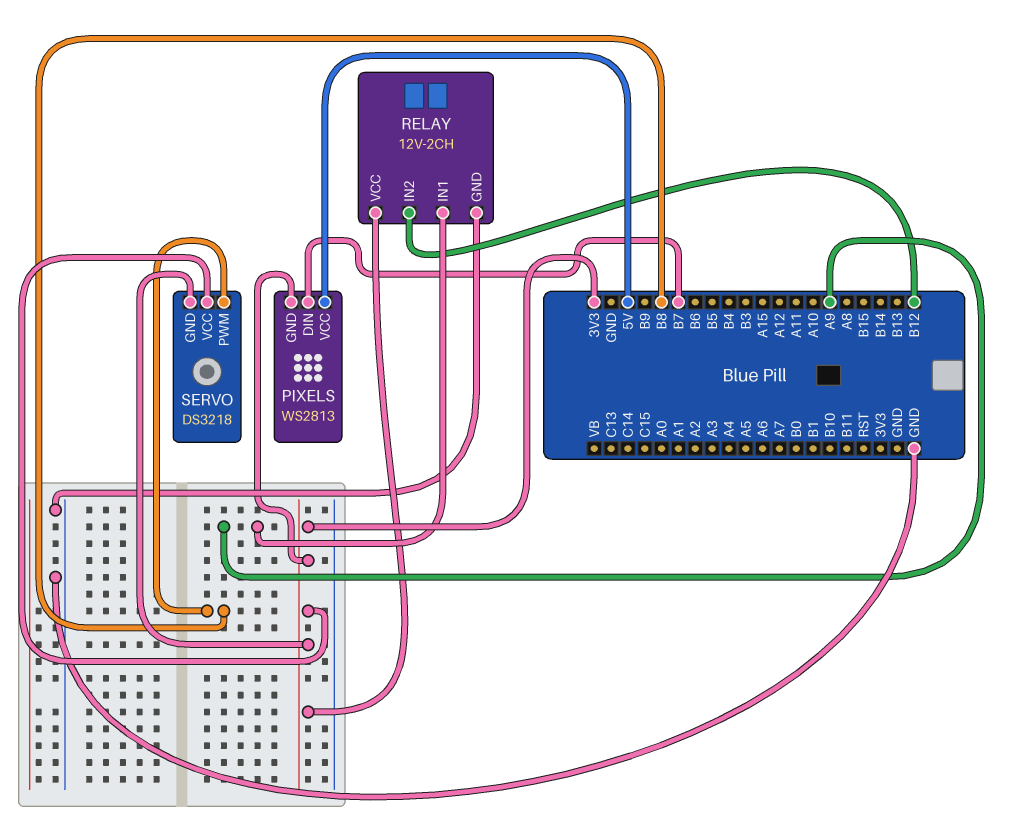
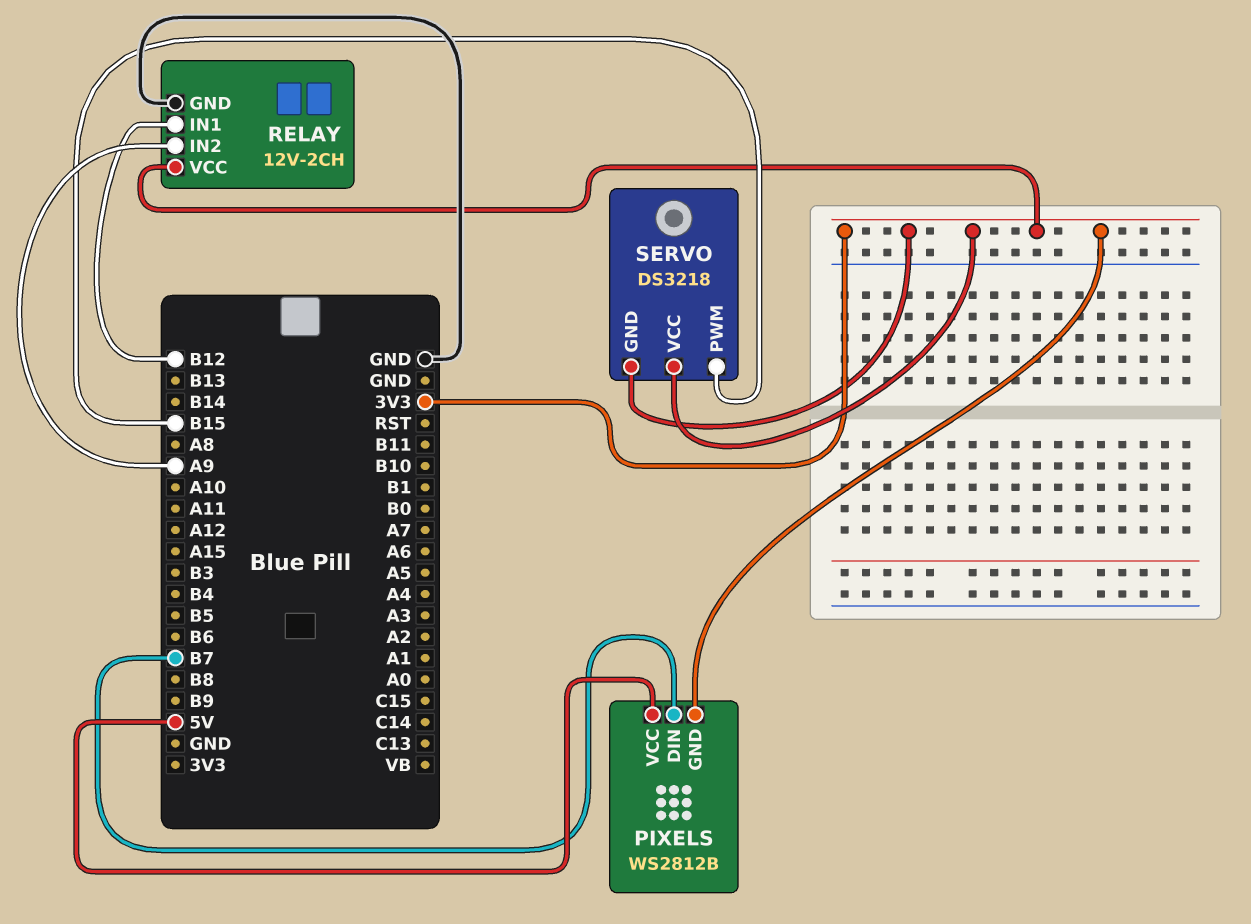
PIXELS: WS2813 -> WS2812B
RELAY pin IN1: A9 -> B12
RELAY pin IN2: B12 -> A9
SERVO pin PWM: B8 -> B15

